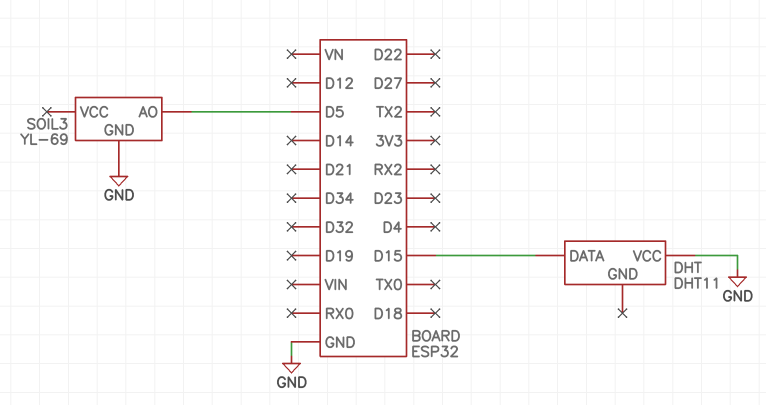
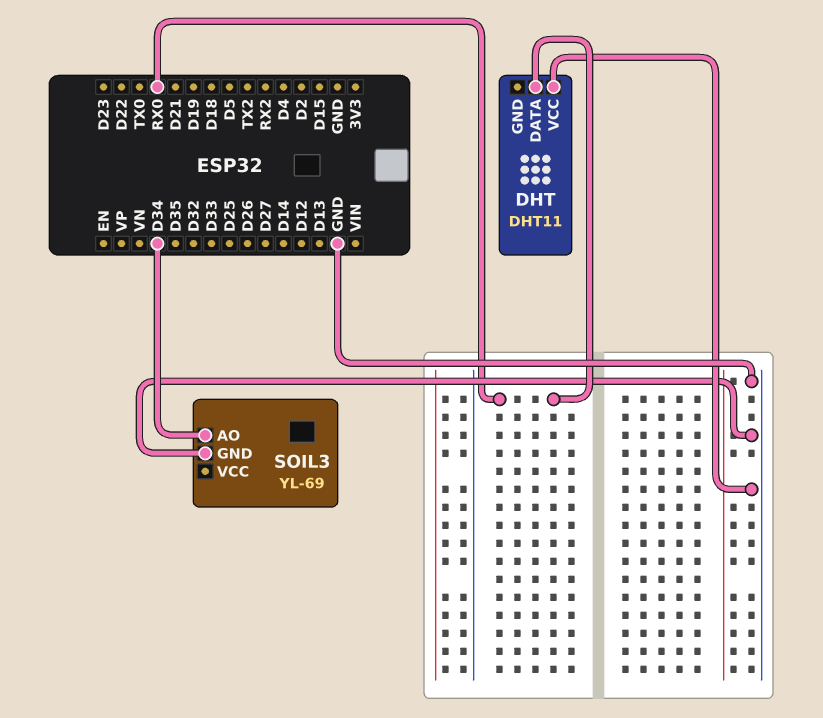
DHT pin DATA: D15 -> RX0
SOIL3 pin AO: D5 -> D34

